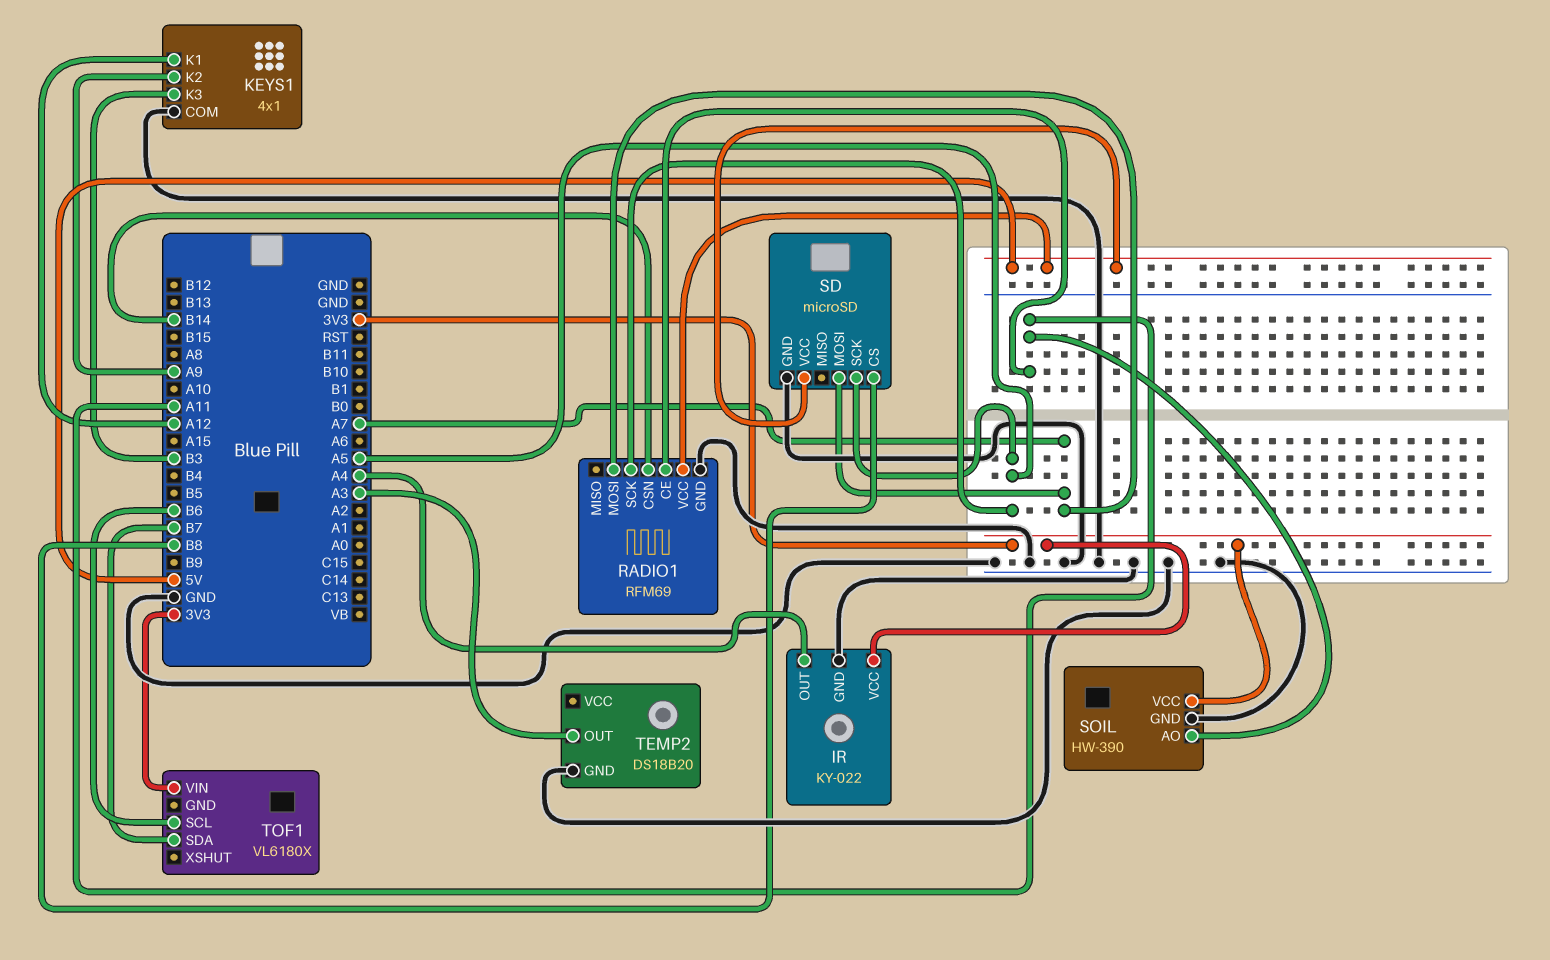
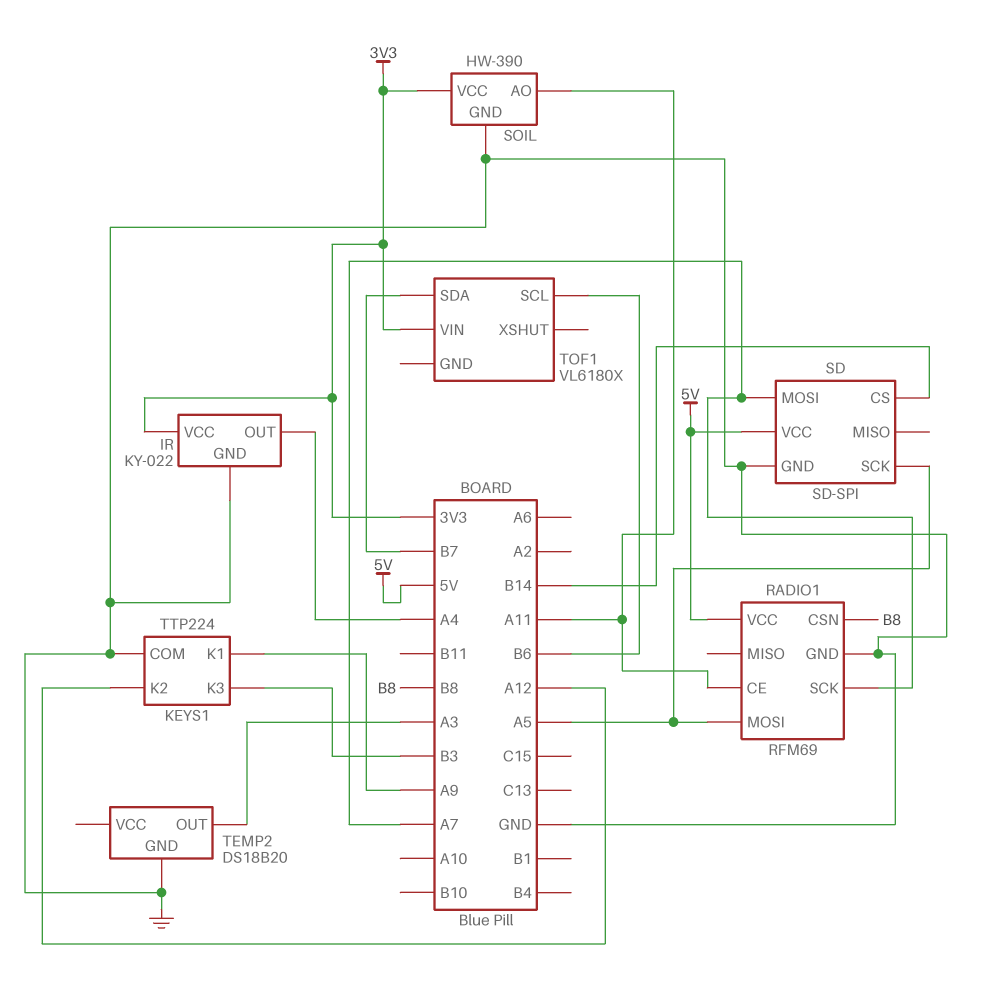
KEYS1: 4x1 -> TTP224
KEYS1 pin K1: A12 -> A9
KEYS1 pin K2: A9 -> A12
RADIO1 pin CSN: B14 -> B8
RADIO1 pin MOSI: A7 -> A5
RADIO1 pin SCK: A5 -> A7
SD: microSD -> SD-SPI
SD pin CS: B8 -> B14

